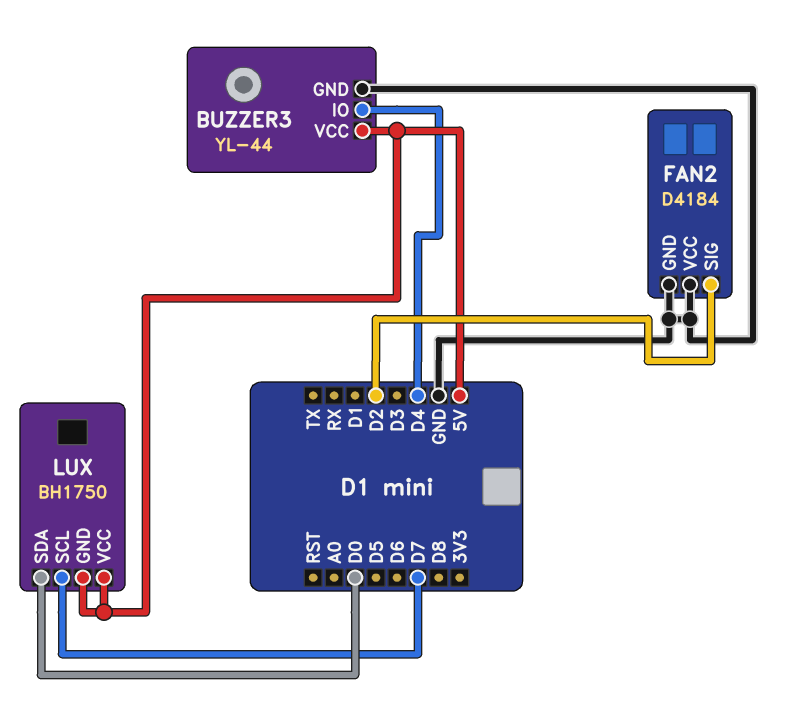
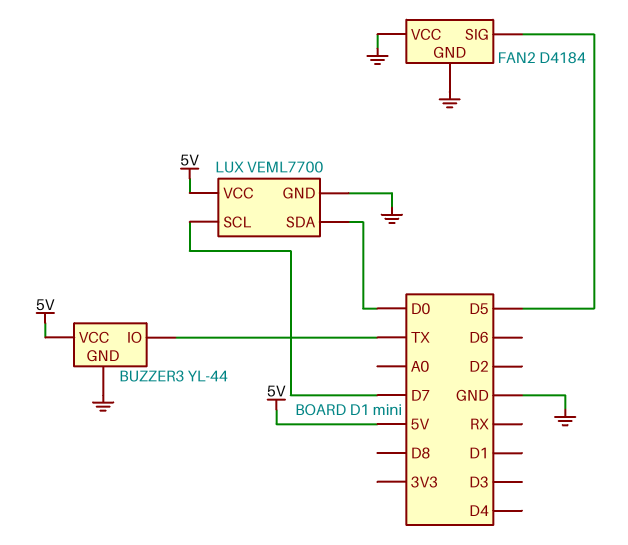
BUZZER3 pin IO: D4 -> TX
FAN2 pin SIG: D2 -> D5
LUX: BH1750 -> VEML7700
LUX pin GND: 5V -> GND

